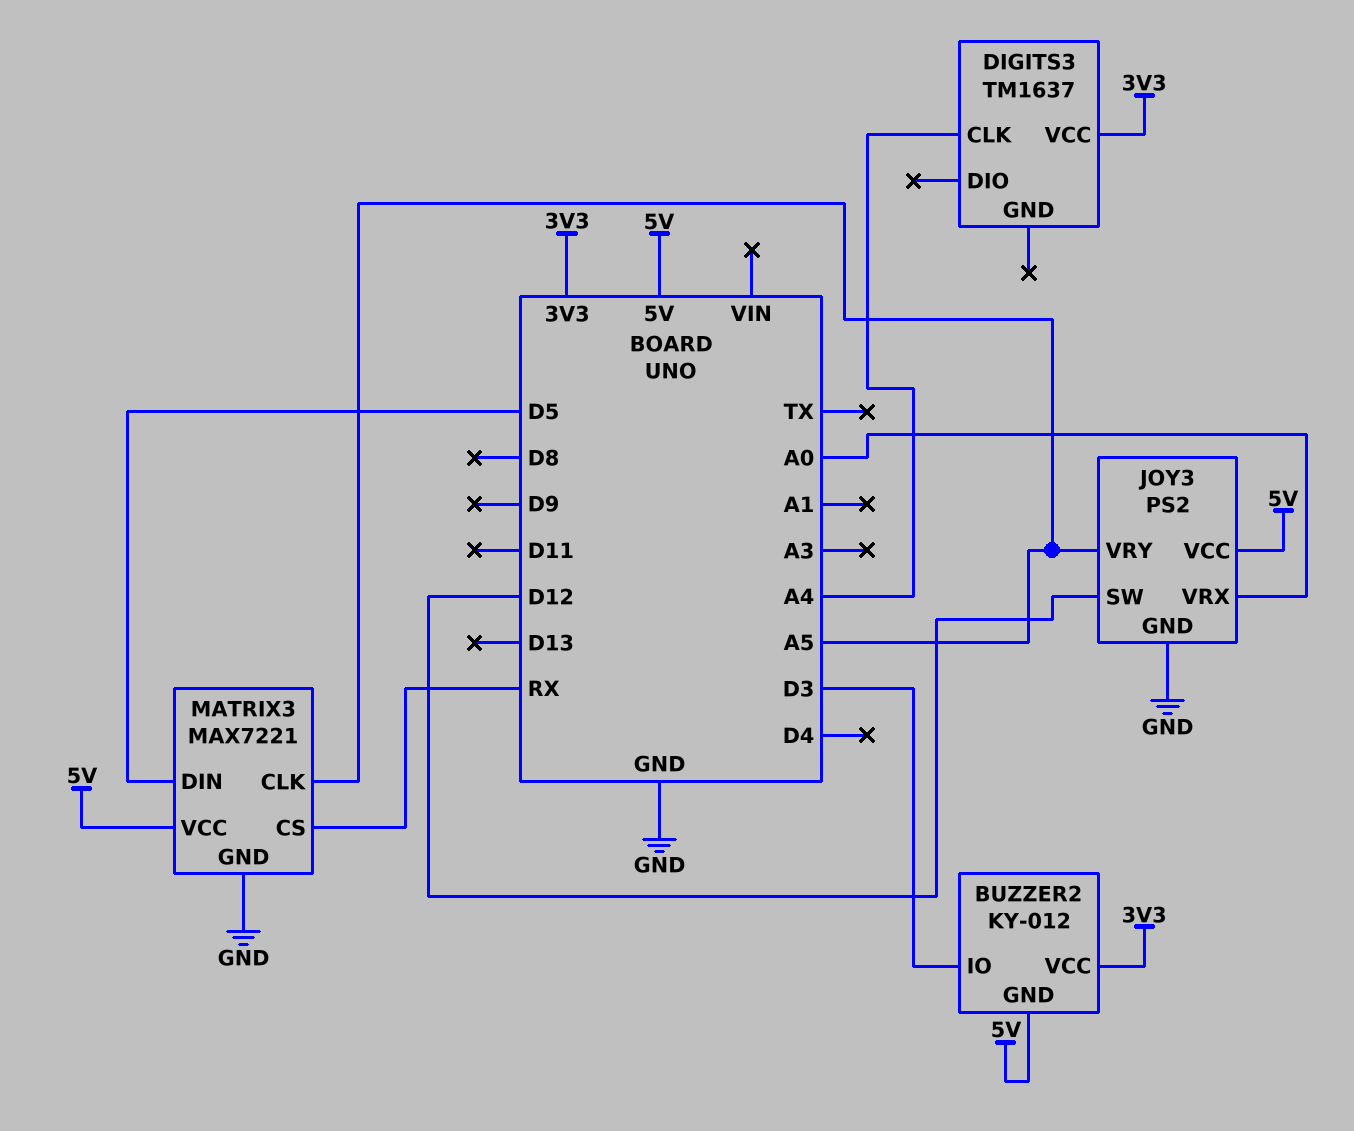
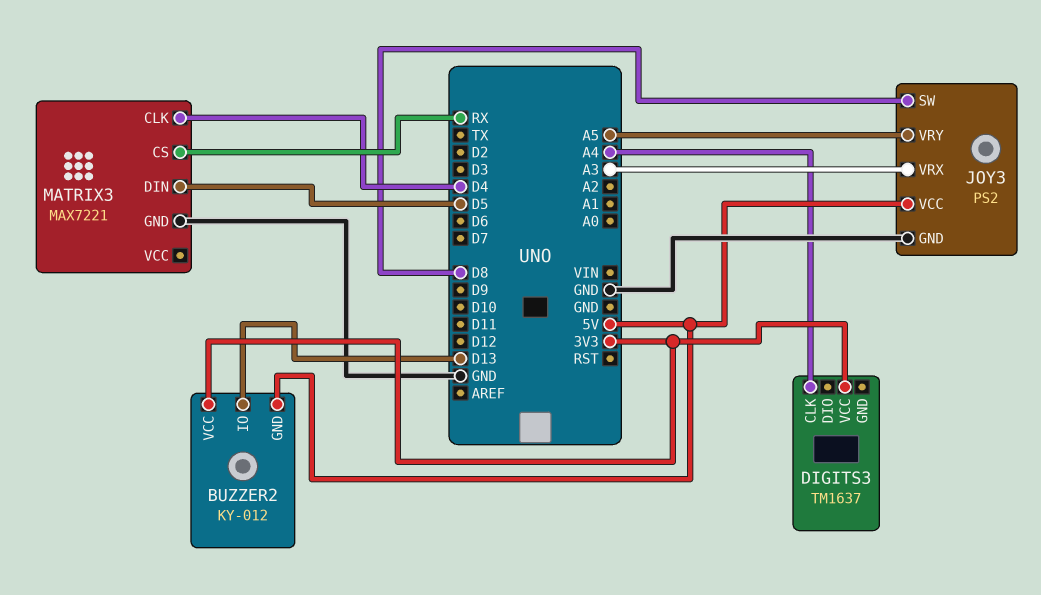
BUZZER2 pin IO: D3 -> D13
JOY3 pin SW: D12 -> D8
JOY3 pin VRX: A0 -> A3
MATRIX3 pin CLK: A5 -> D4
MATRIX3 pin VCC: 5V -> none

